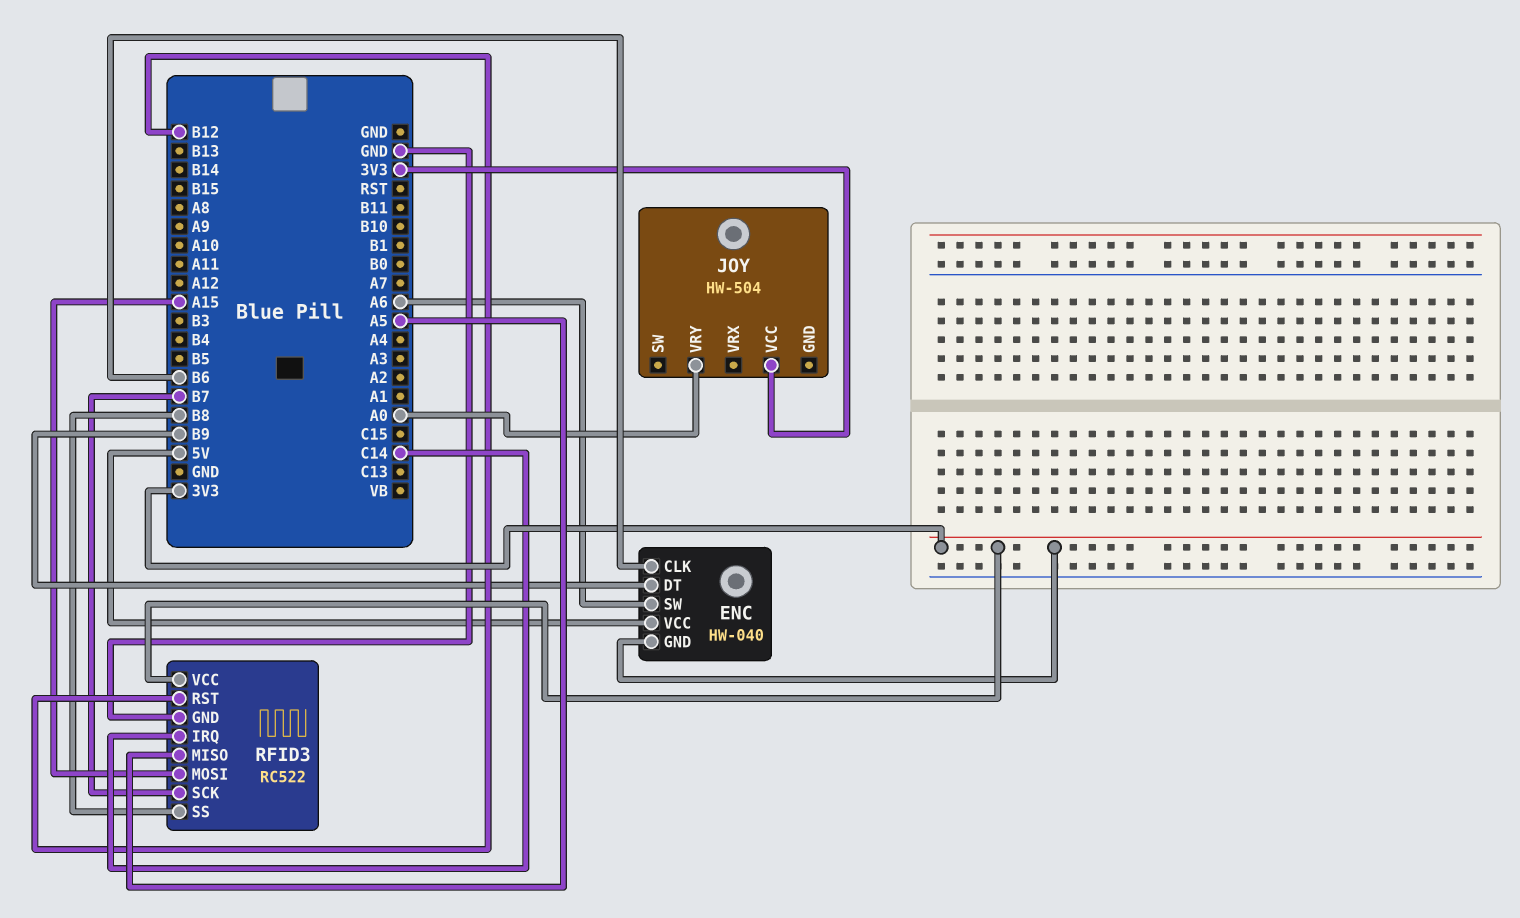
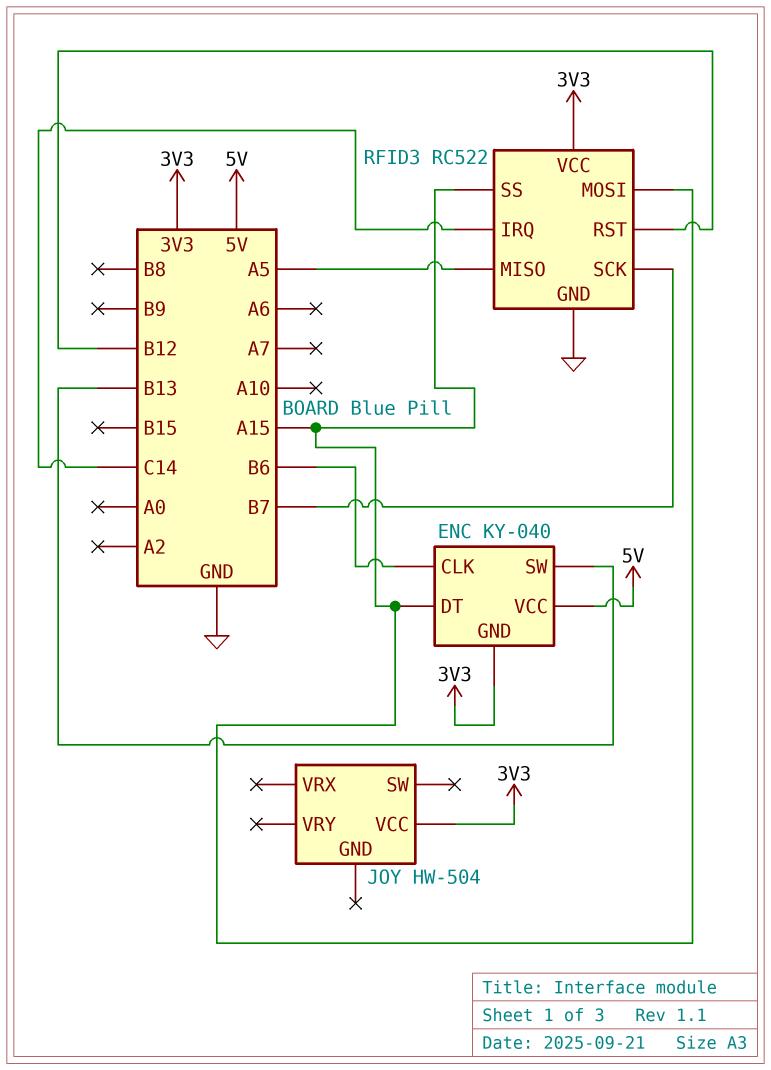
ENC: HW-040 -> KY-040
ENC pin DT: B9 -> A15
ENC pin SW: A6 -> B13
JOY pin VRY: A0 -> none
RFID3 pin SS: B8 -> A15

